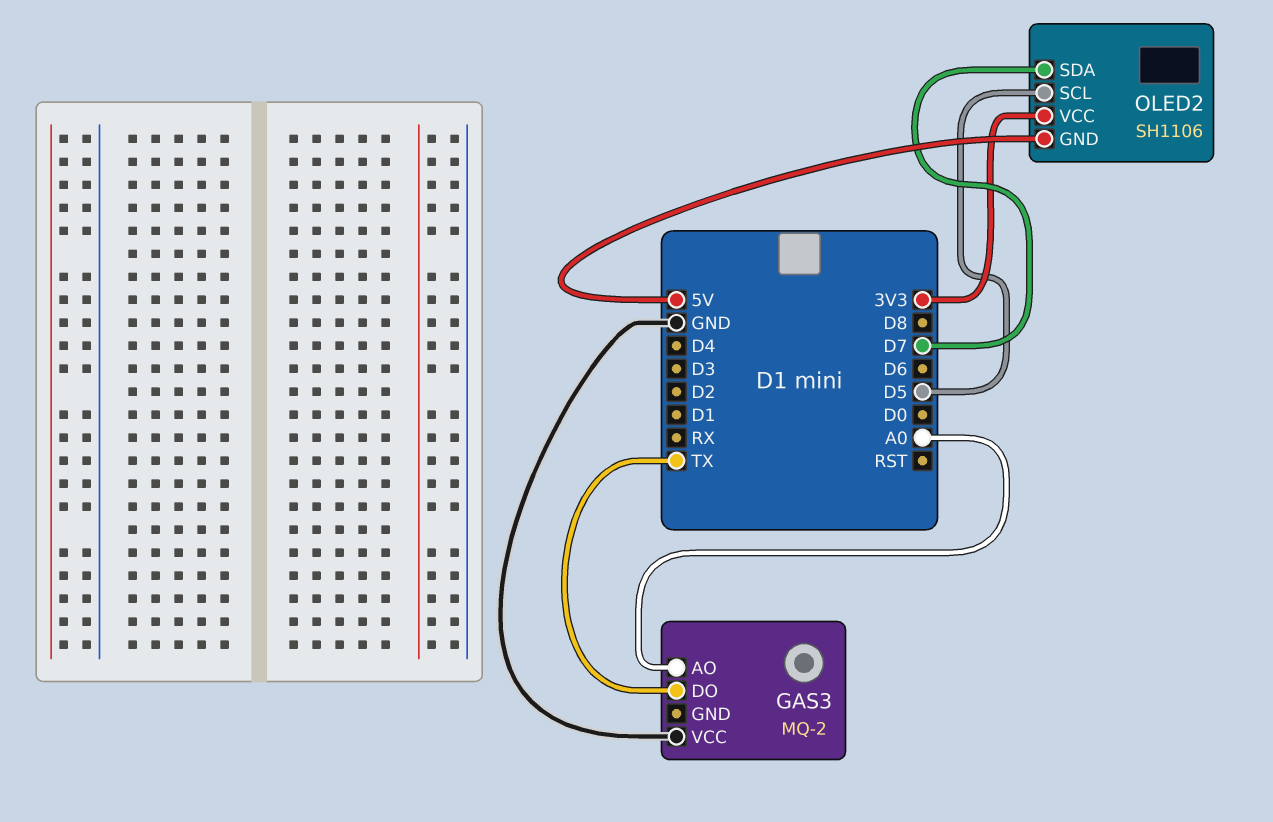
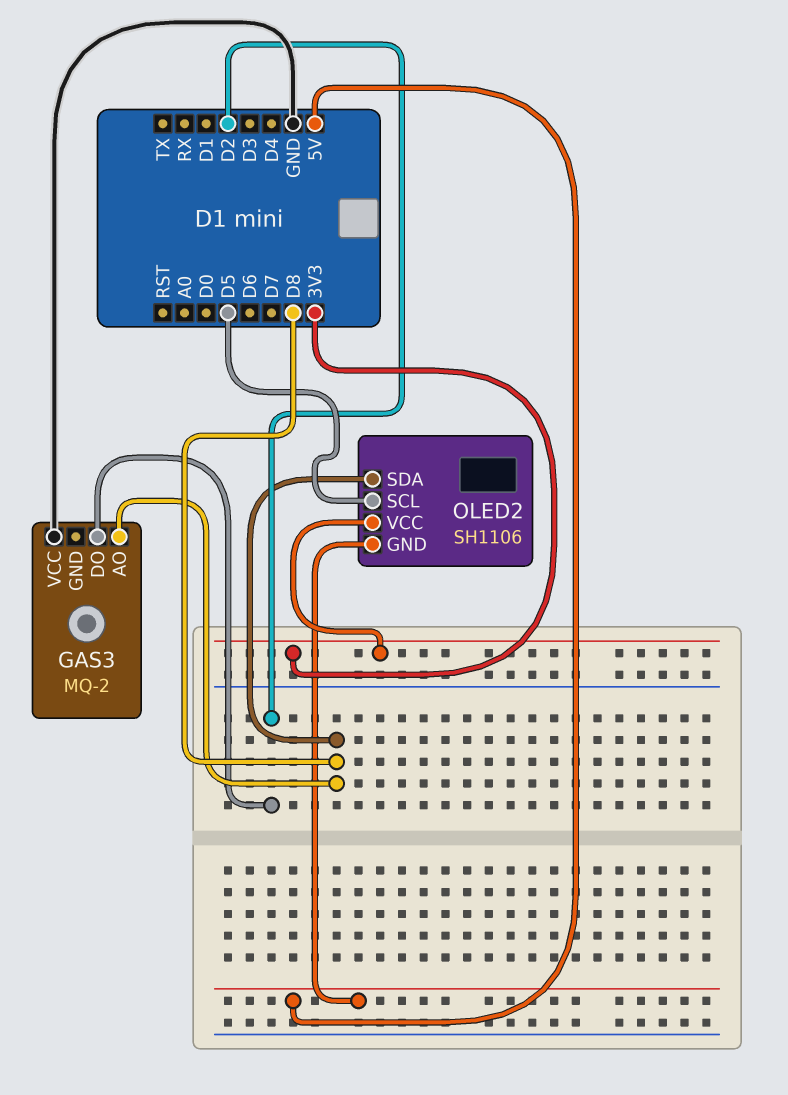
GAS3 pin AO: A0 -> D8
GAS3 pin DO: TX -> D2
OLED2 pin SDA: D7 -> D8

